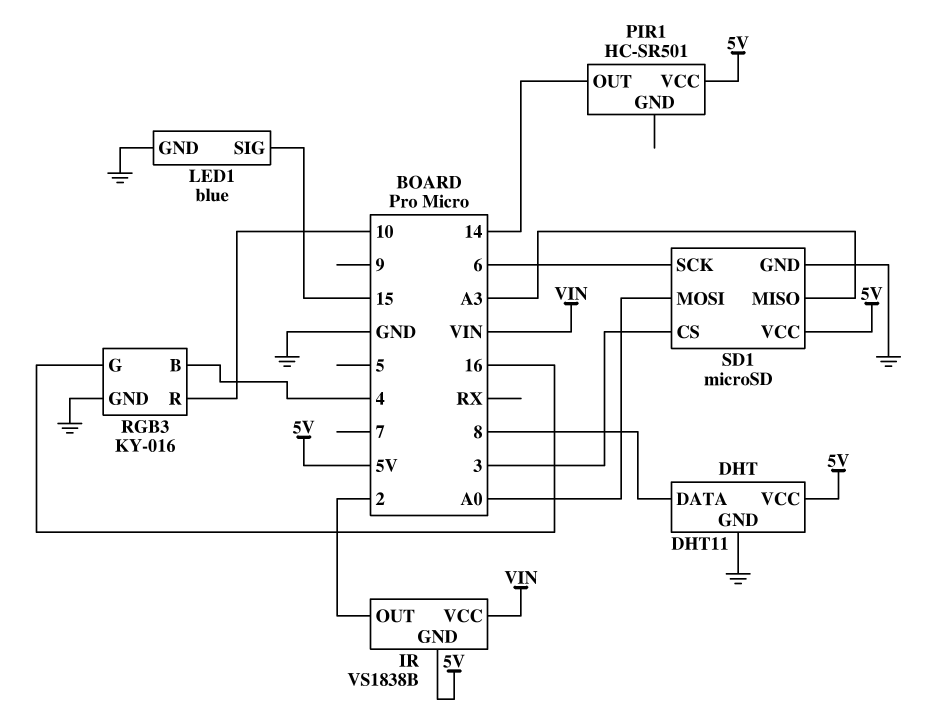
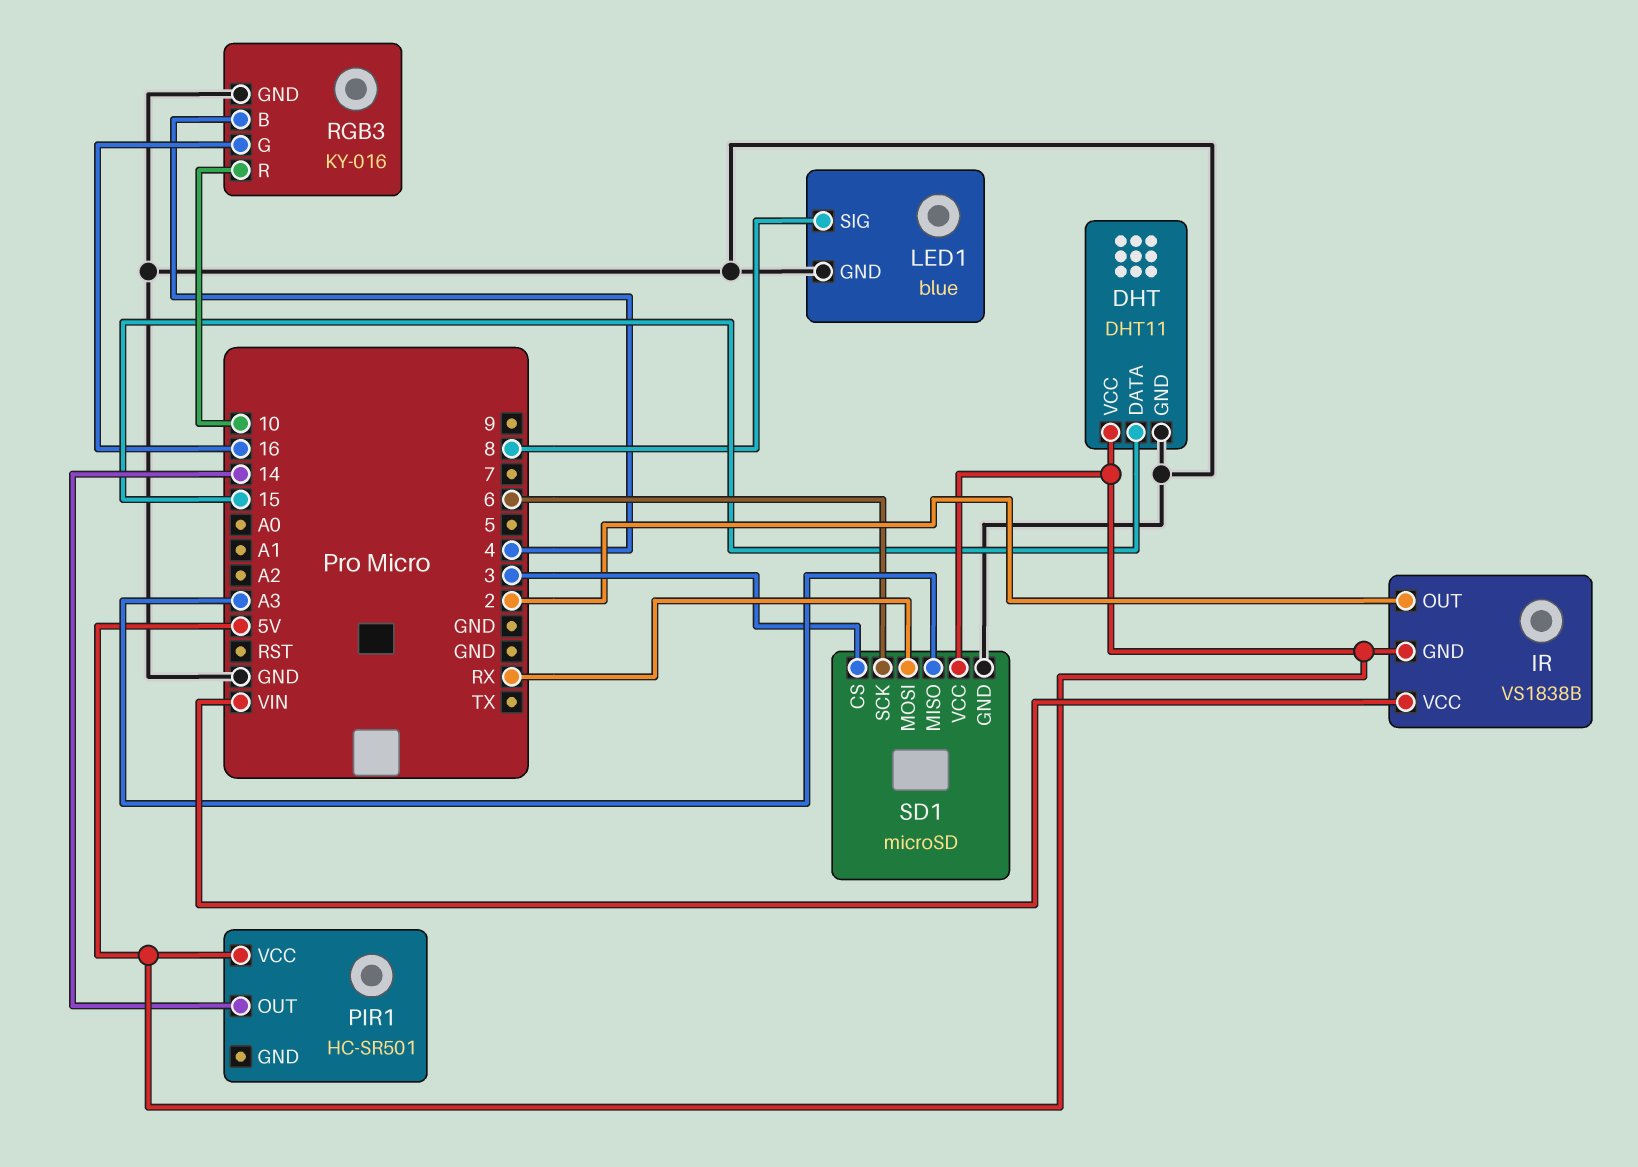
DHT pin DATA: 8 -> 15
LED1 pin SIG: 15 -> 8
SD1 pin MOSI: A0 -> RX

